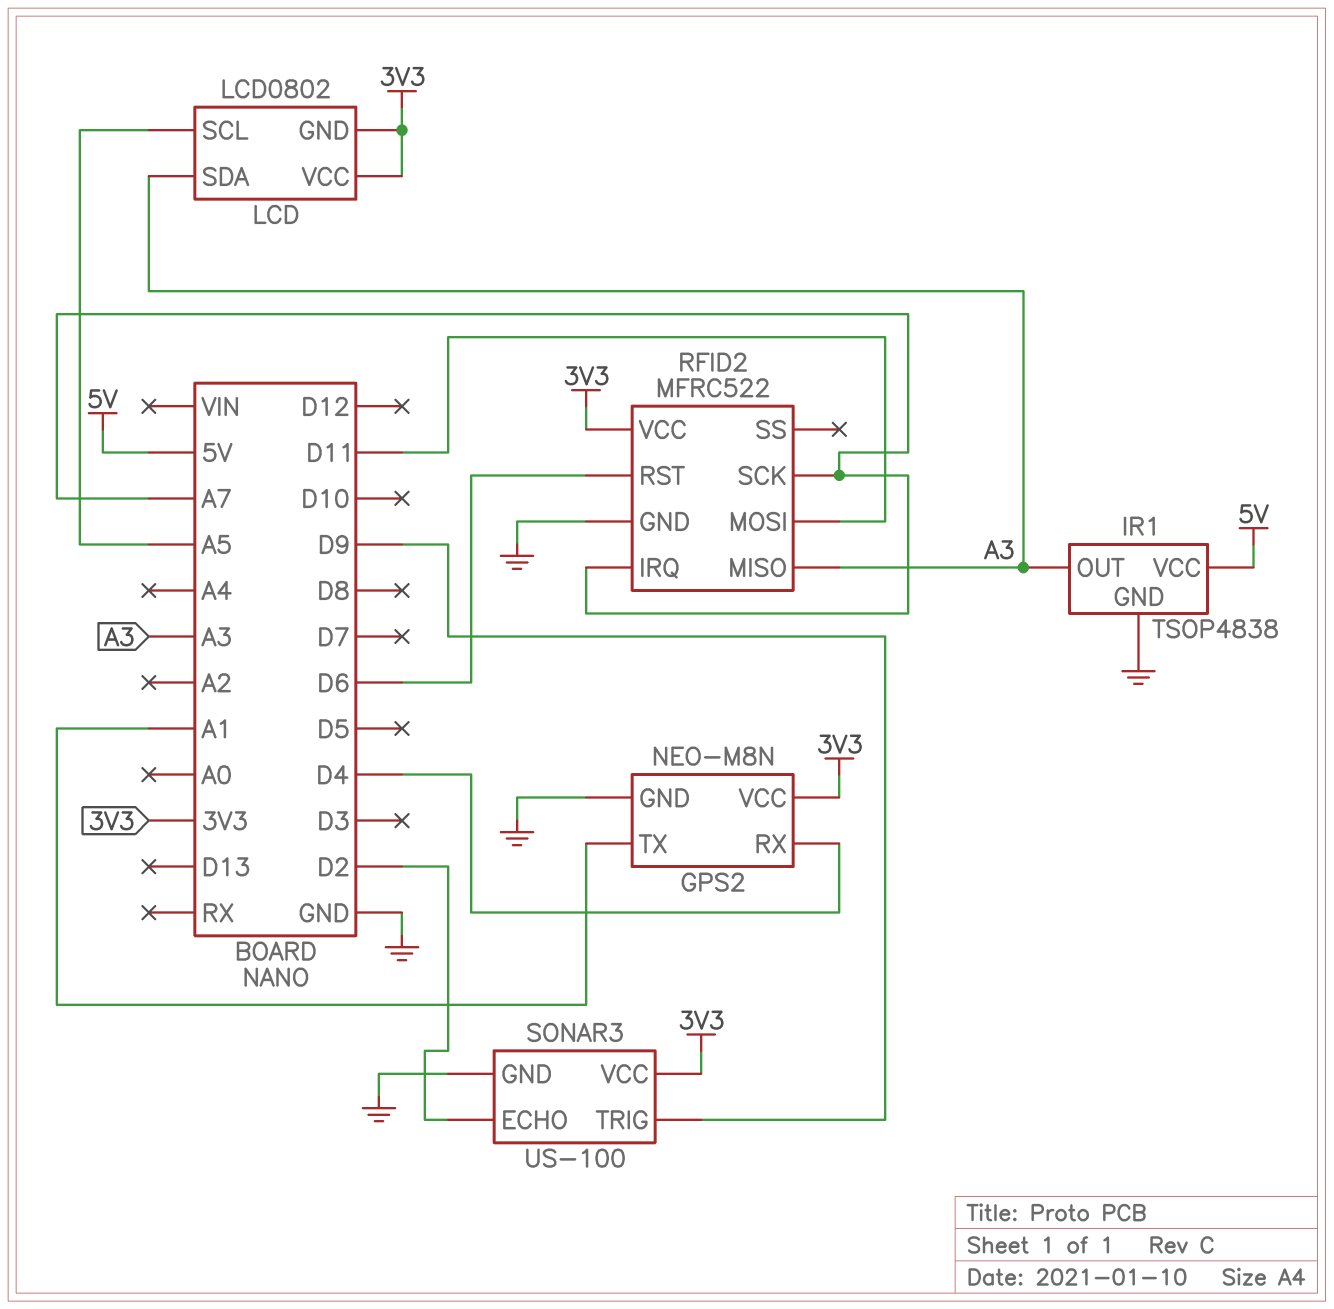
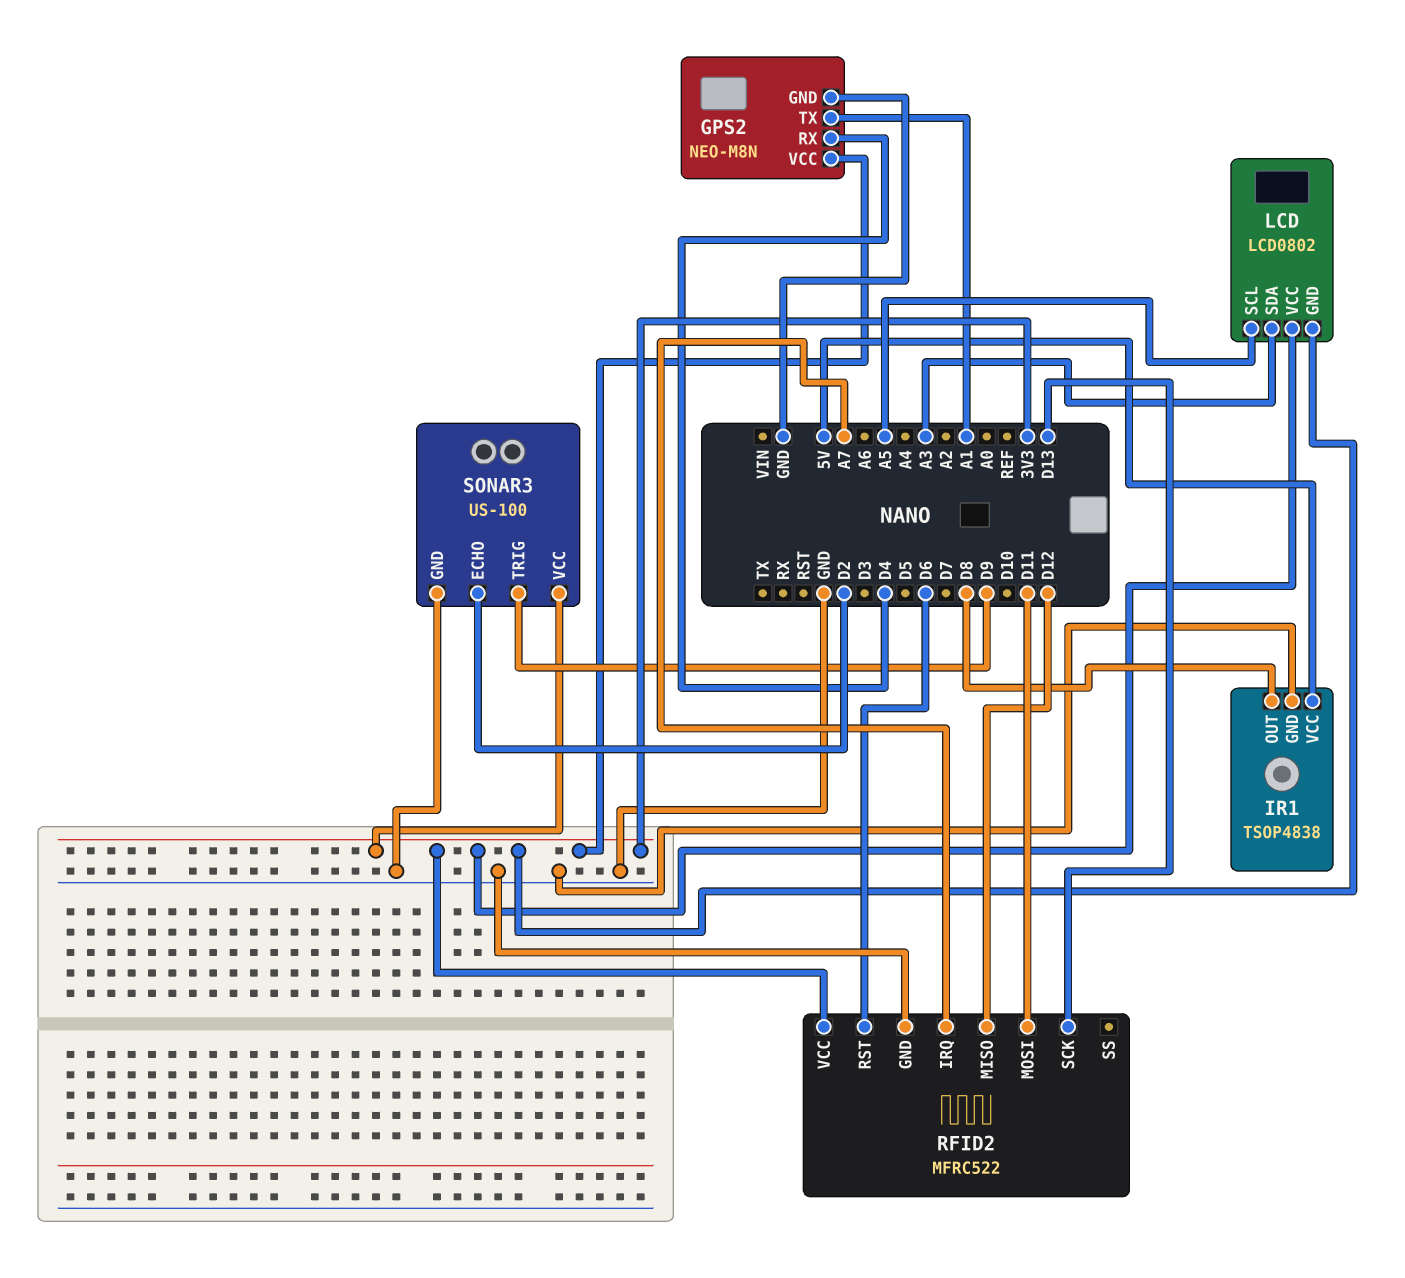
IR1 pin OUT: A3 -> D8
RFID2 pin MISO: A3 -> D12
RFID2 pin SCK: A7 -> D13

